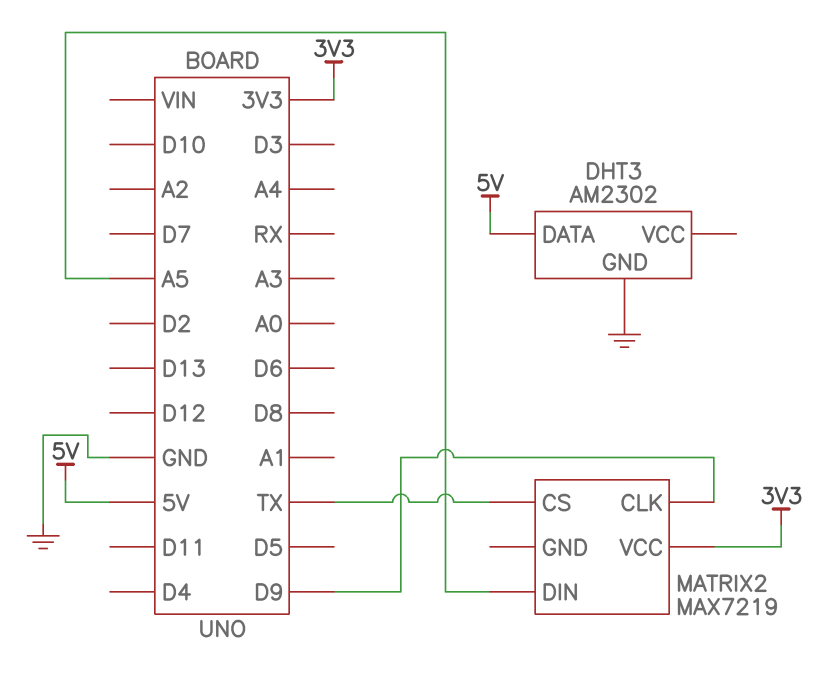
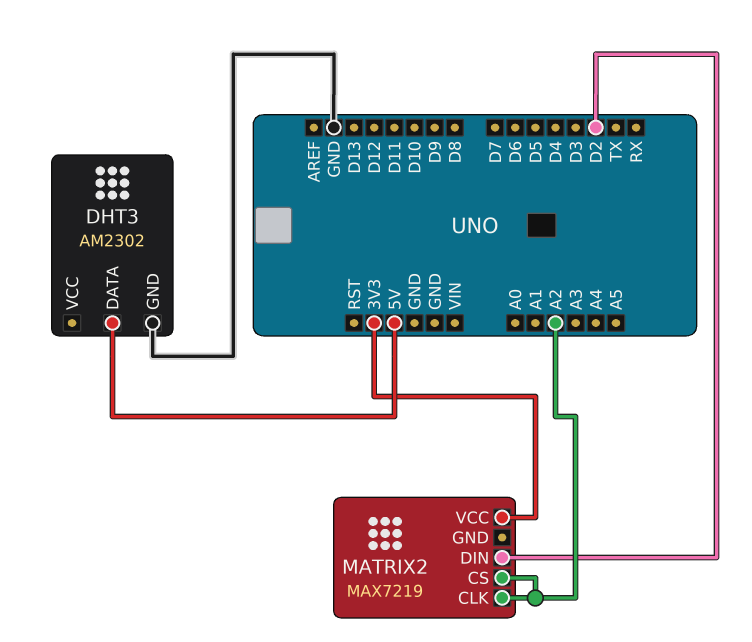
MATRIX2 pin CLK: D9 -> A2
MATRIX2 pin CS: TX -> A2
MATRIX2 pin DIN: A5 -> D2

